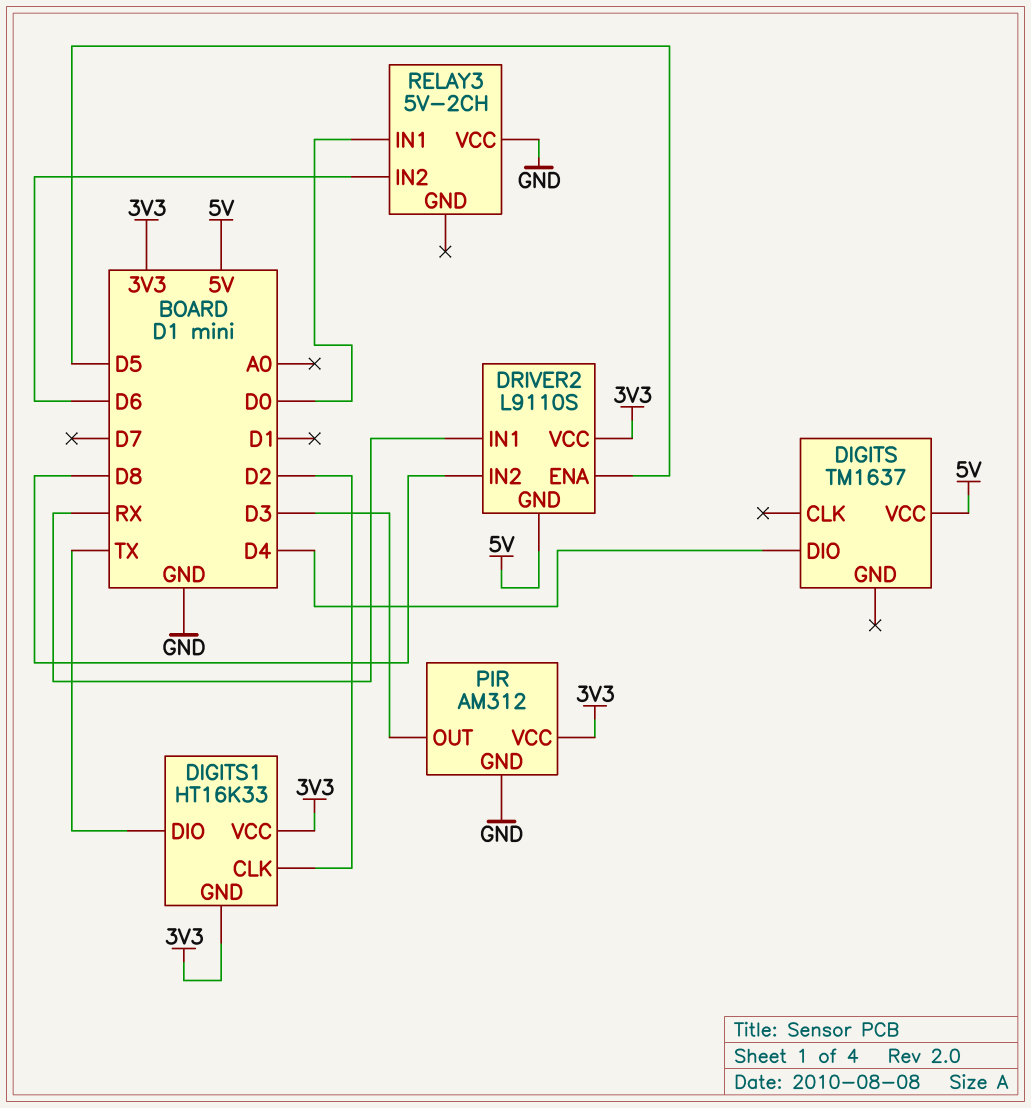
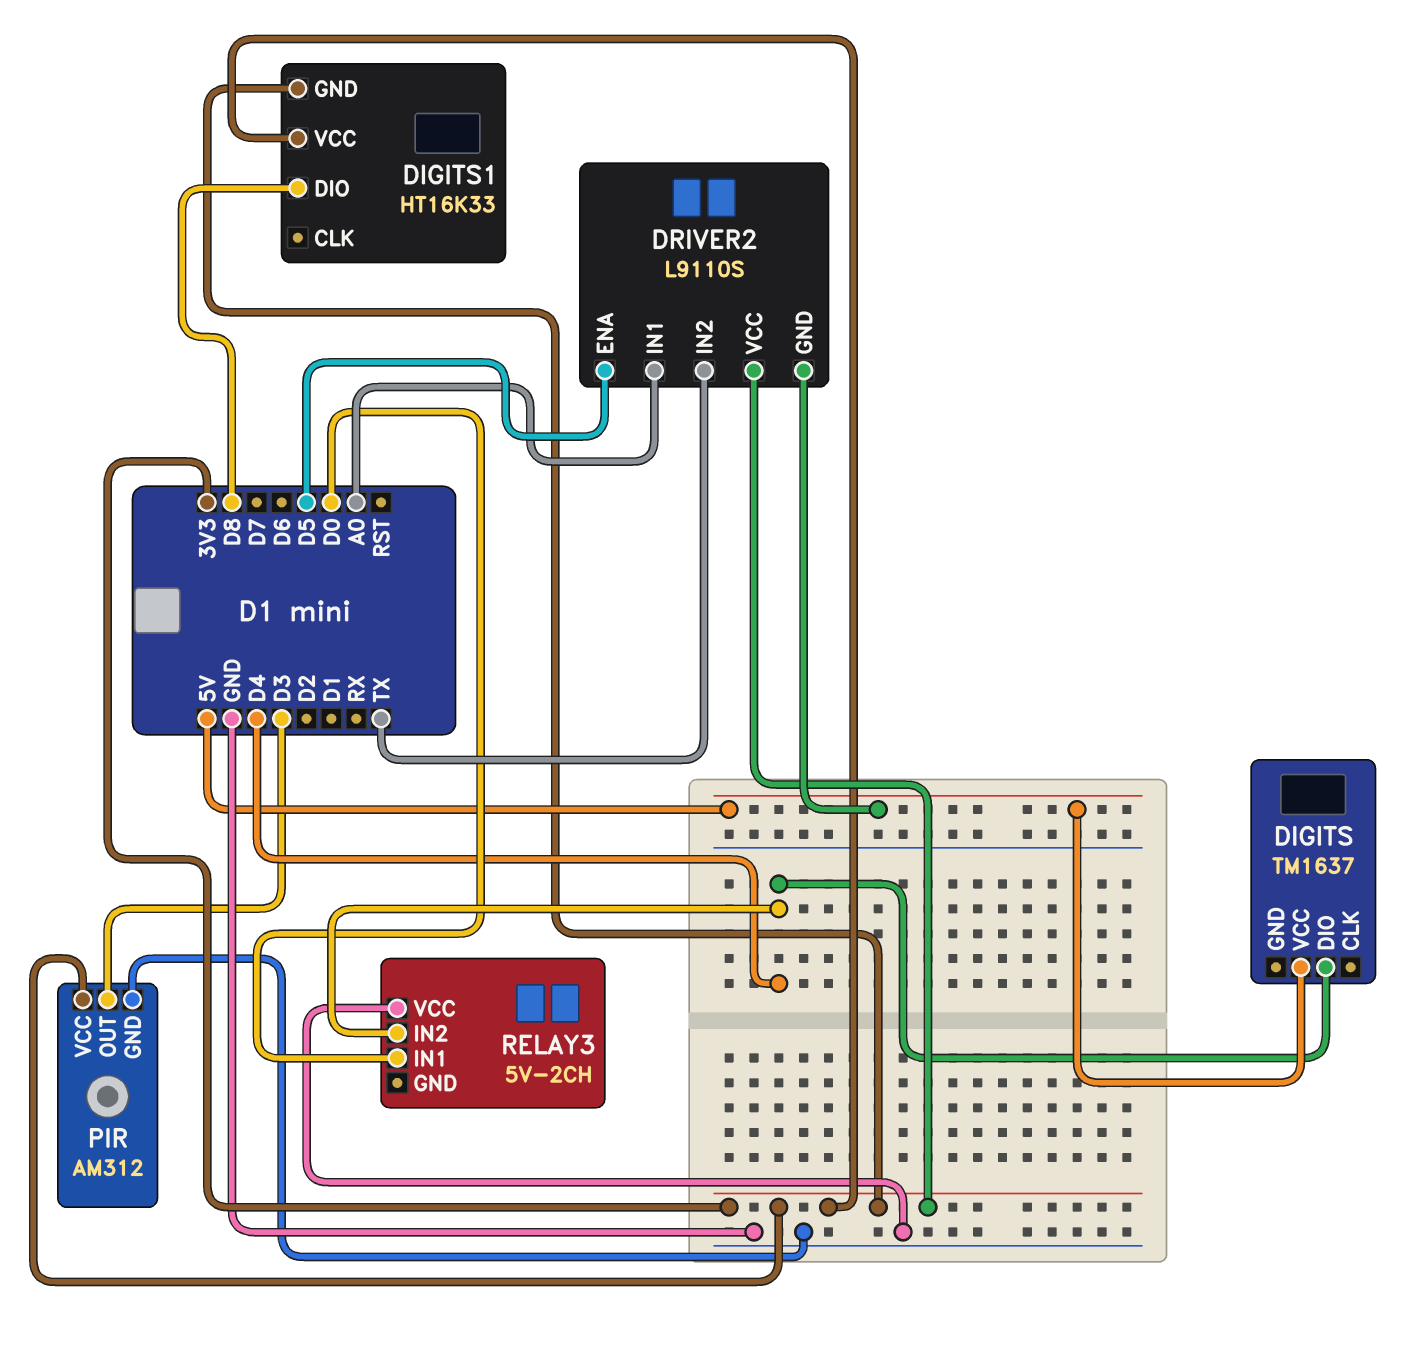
DIGITS1 pin CLK: D2 -> none
DIGITS1 pin DIO: TX -> D8
DRIVER2 pin IN1: RX -> A0
DRIVER2 pin IN2: D8 -> TX
RELAY3 pin IN2: D6 -> D4

